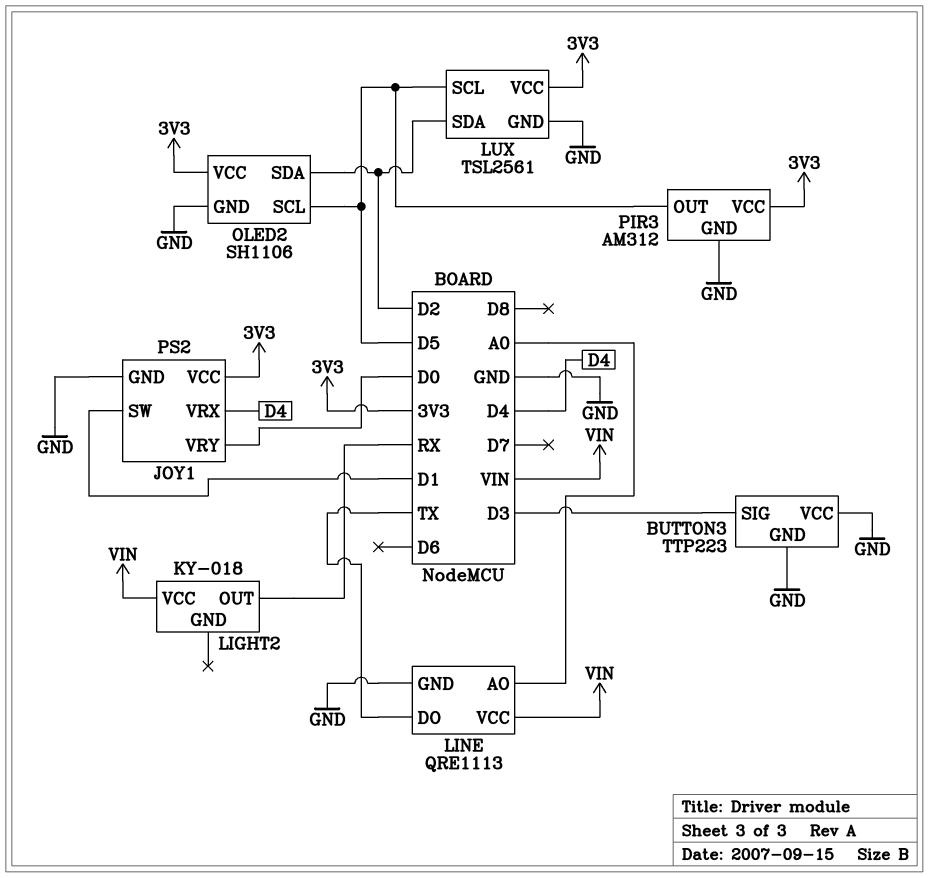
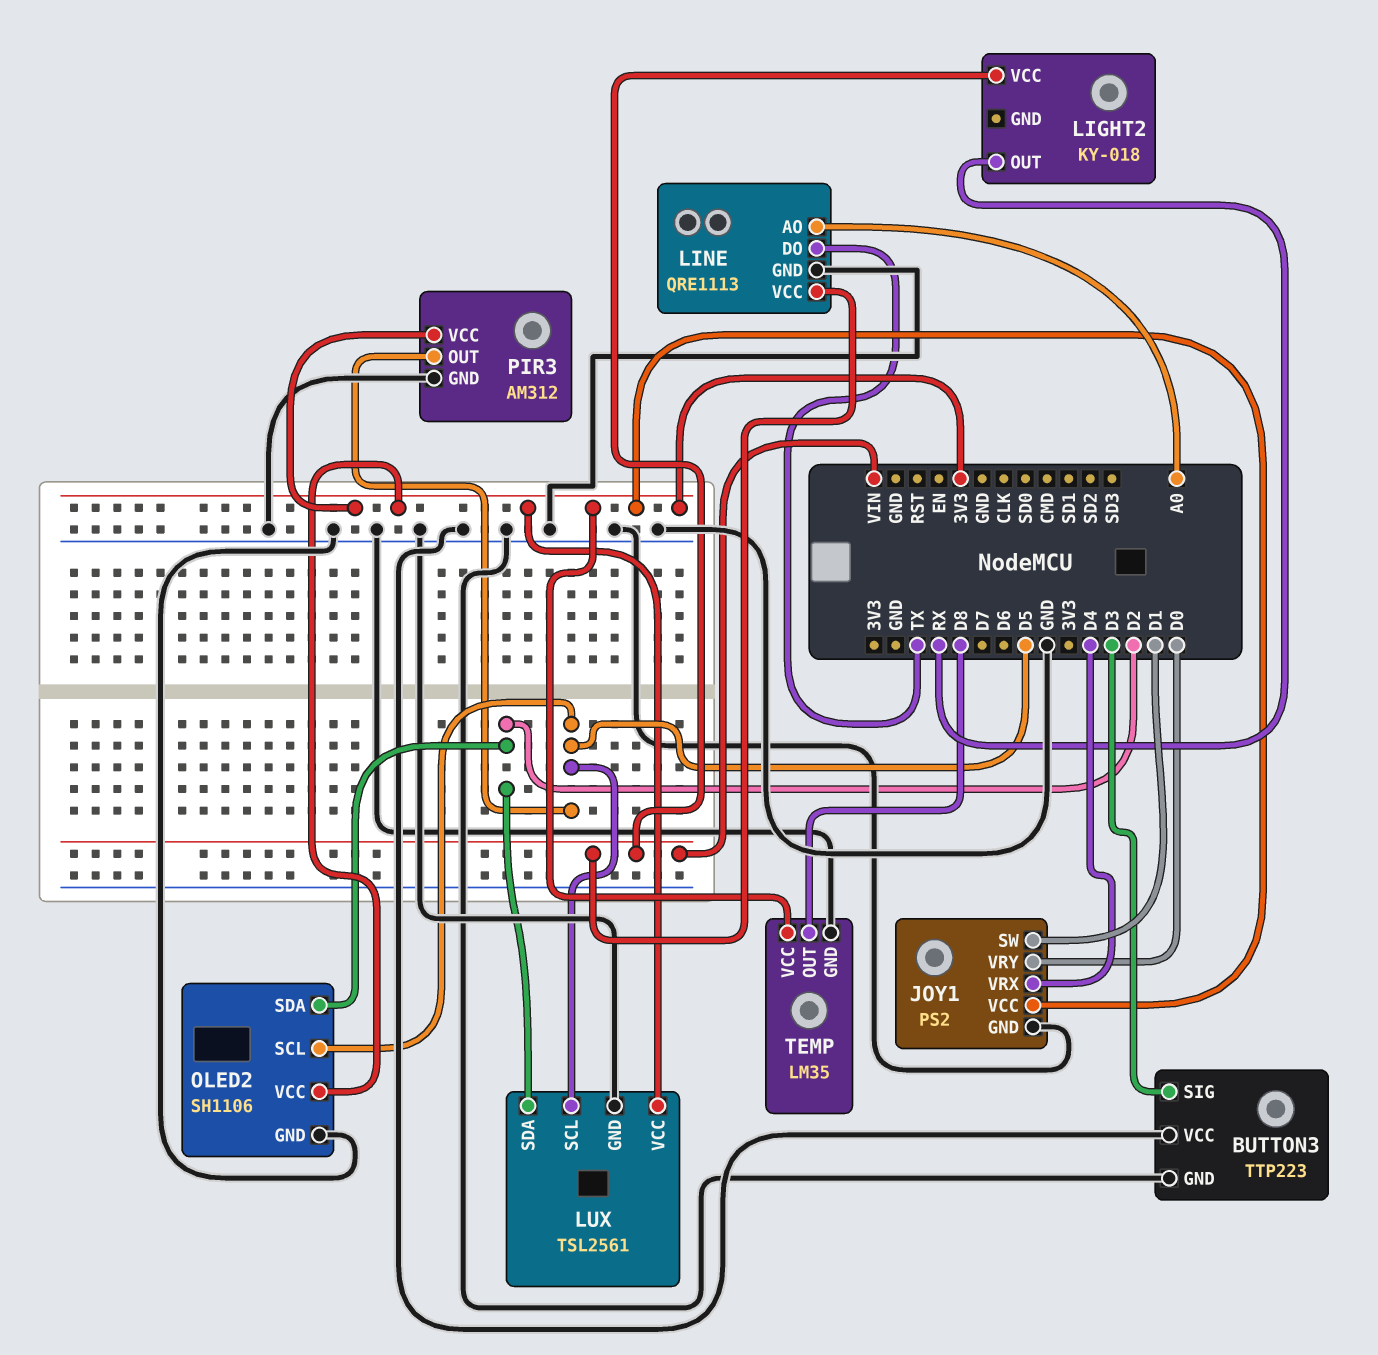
TEMP: none -> LM35
TEMP pin GND: none -> GND
TEMP pin OUT: none -> D8
TEMP pin VCC: none -> 3V3

